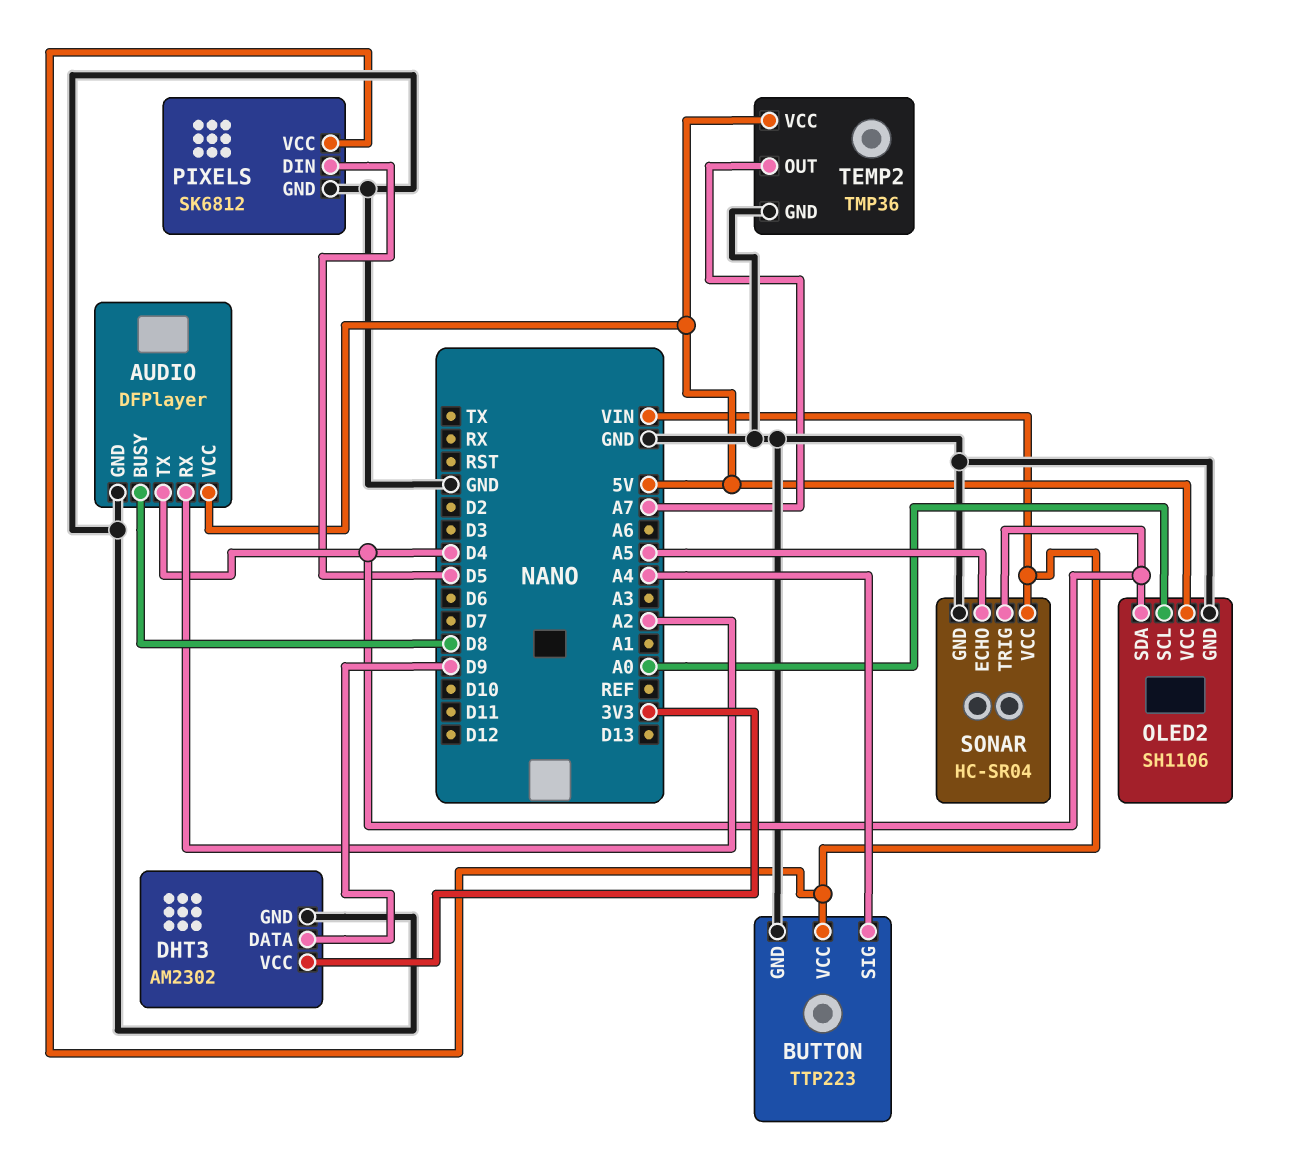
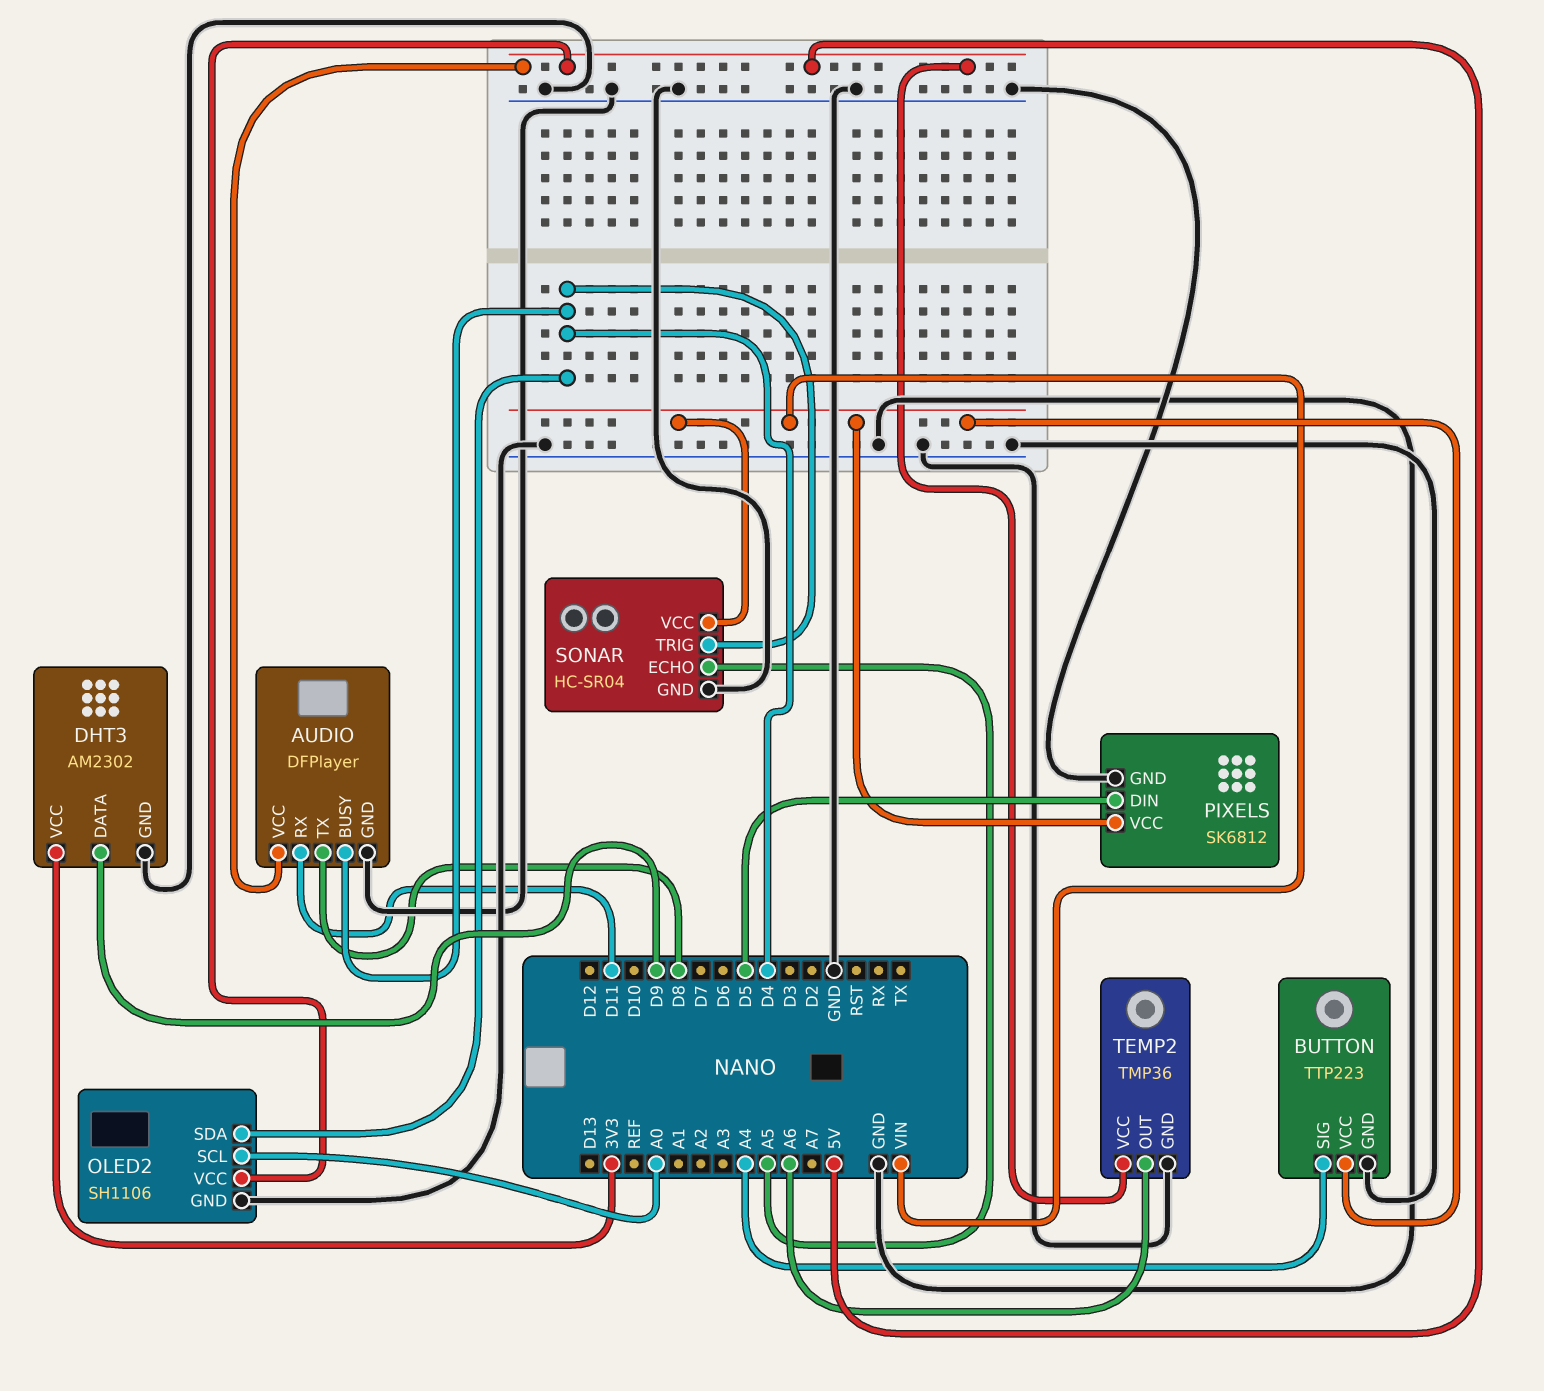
AUDIO pin BUSY: D8 -> D4
AUDIO pin RX: A2 -> D11
AUDIO pin TX: D4 -> D8
TEMP2 pin OUT: A7 -> A6

